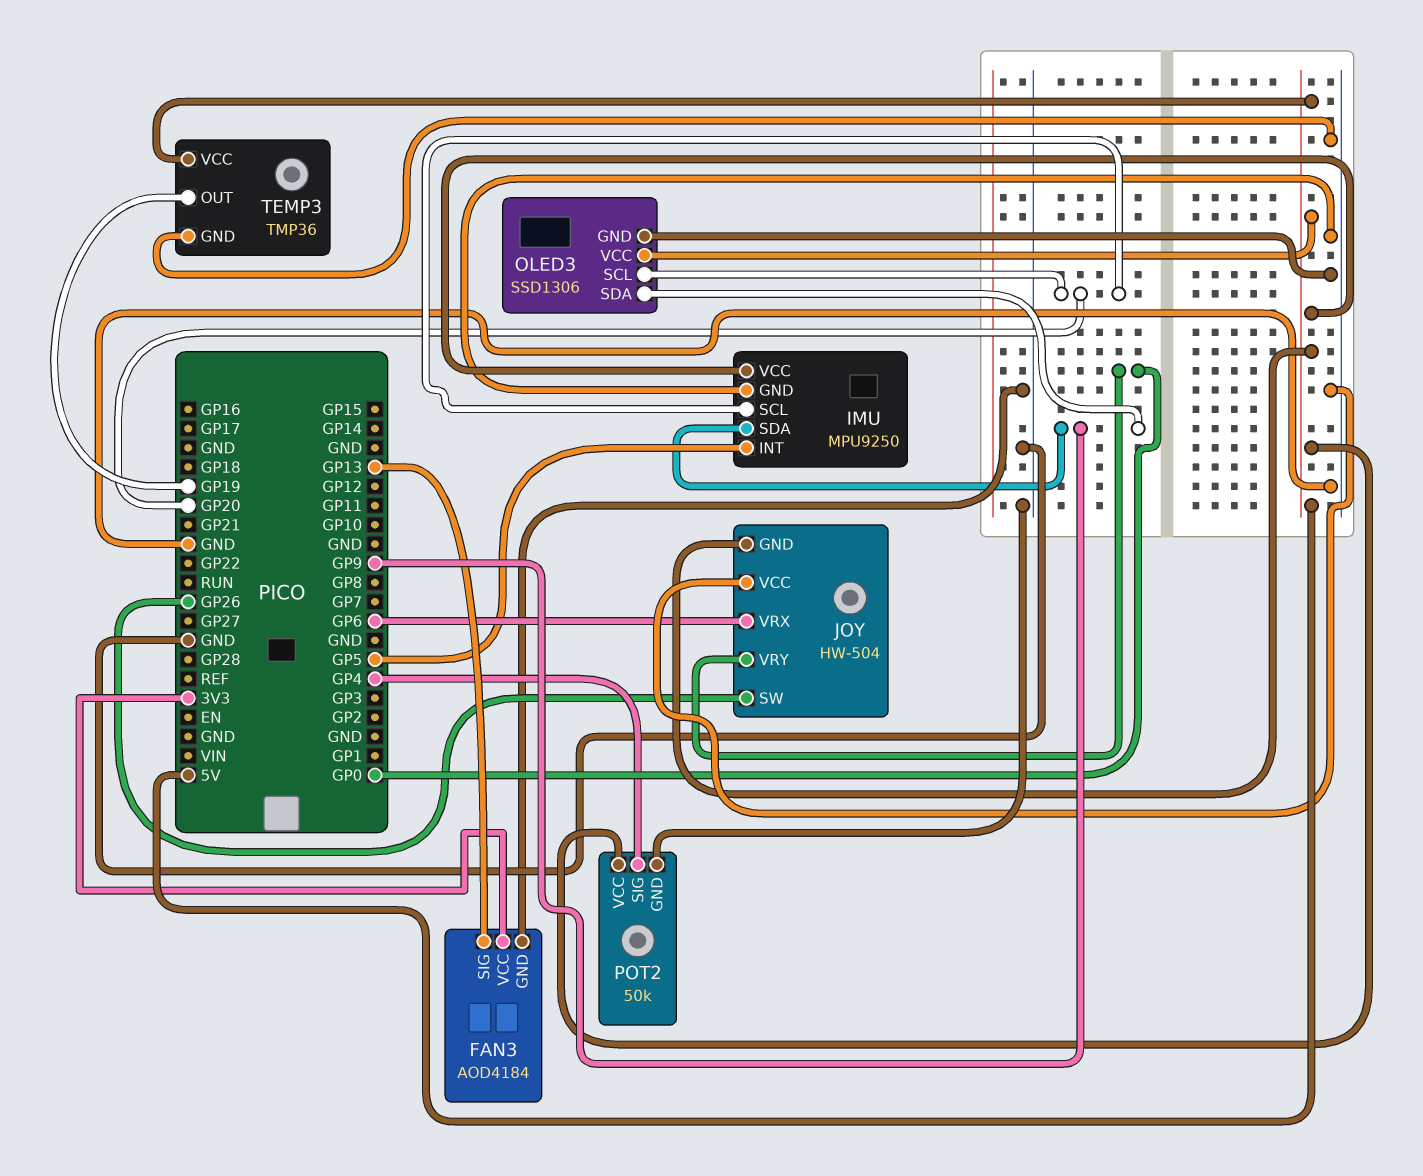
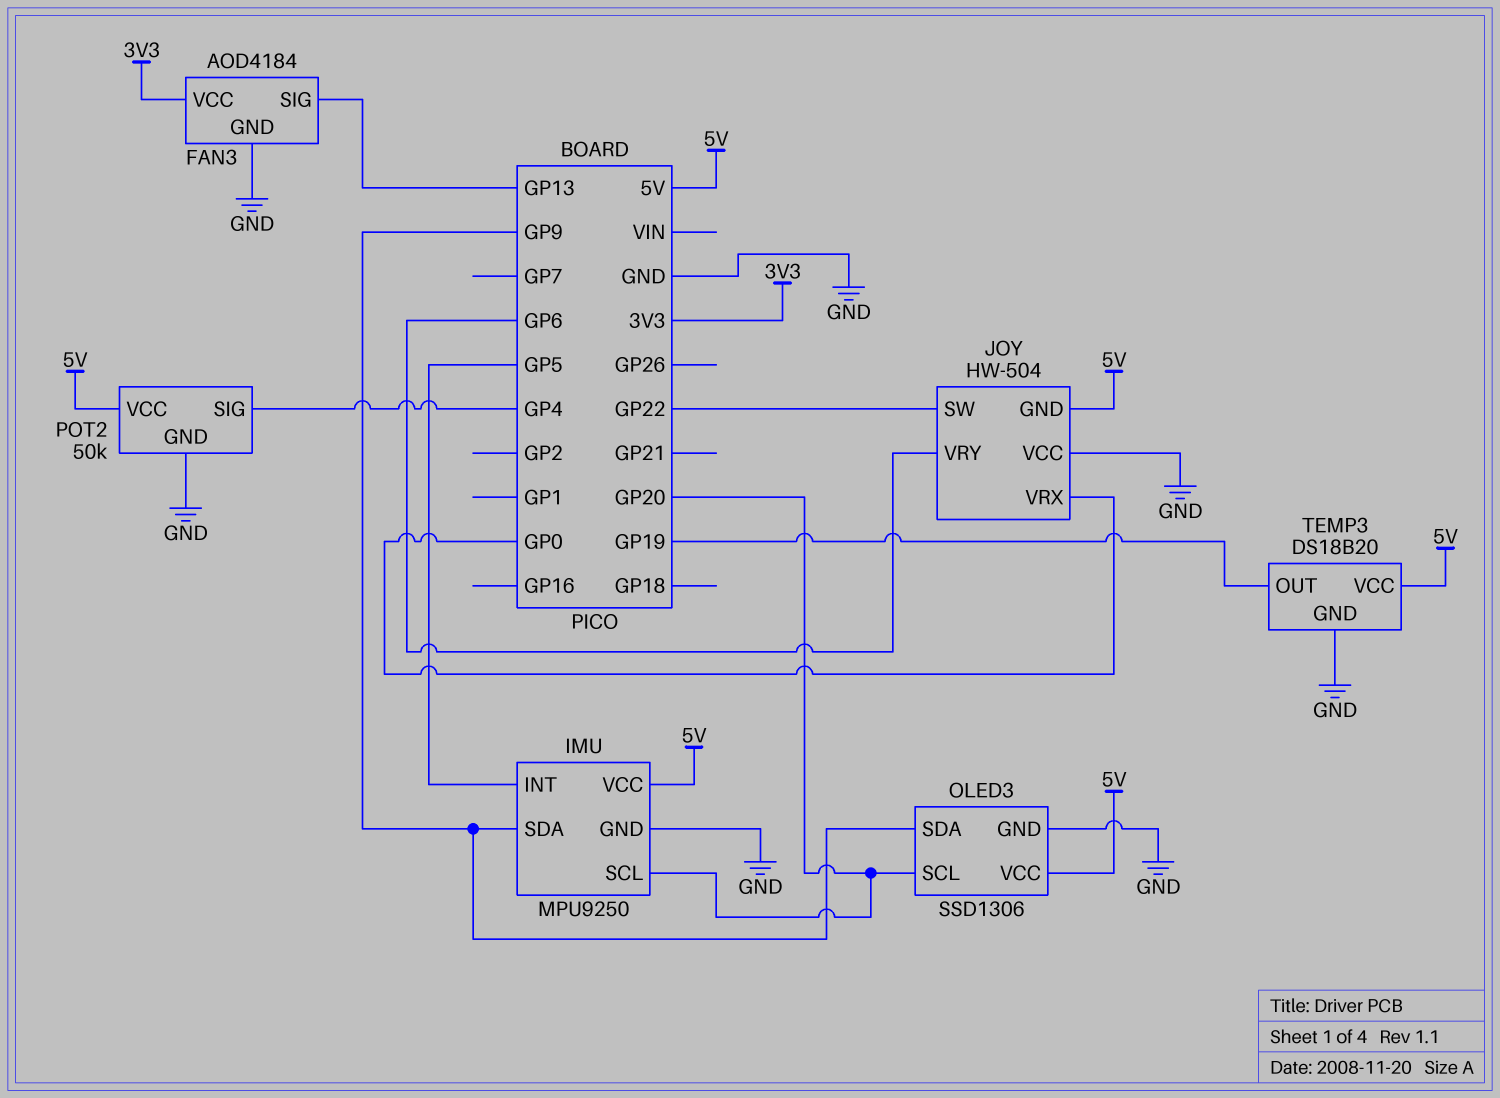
JOY pin SW: GP26 -> GP22
JOY pin VRX: GP6 -> GP0
JOY pin VRY: GP0 -> GP6
TEMP3: TMP36 -> DS18B20

